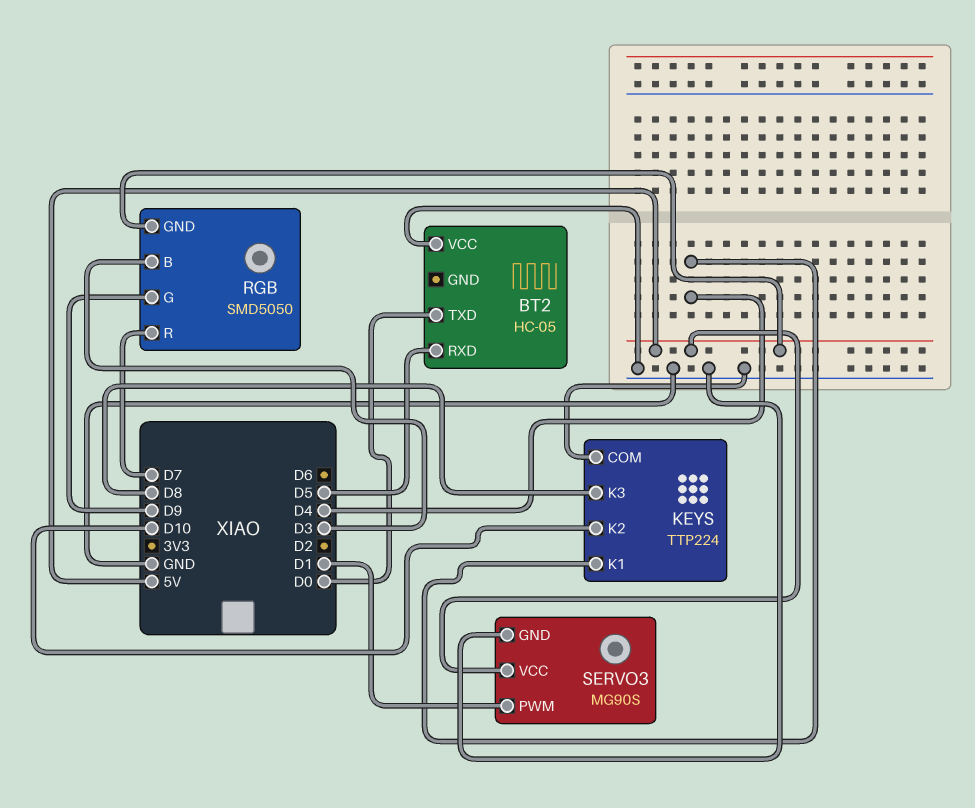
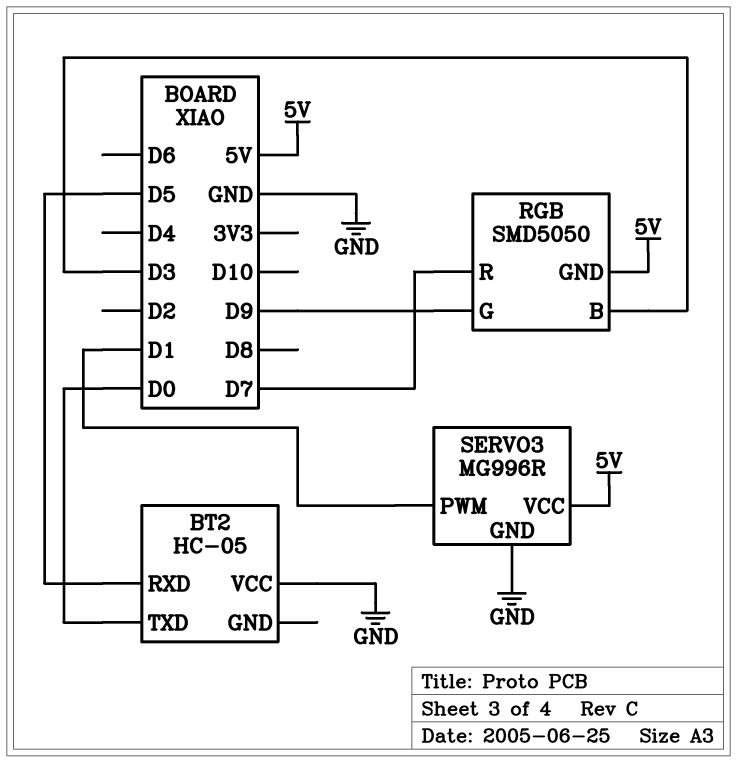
KEYS: TTP224 -> none
KEYS pin COM: GND -> none
KEYS pin K1: D4 -> none
KEYS pin K2: D10 -> none
KEYS pin K3: D8 -> none
SERVO3: MG90S -> MG996R

